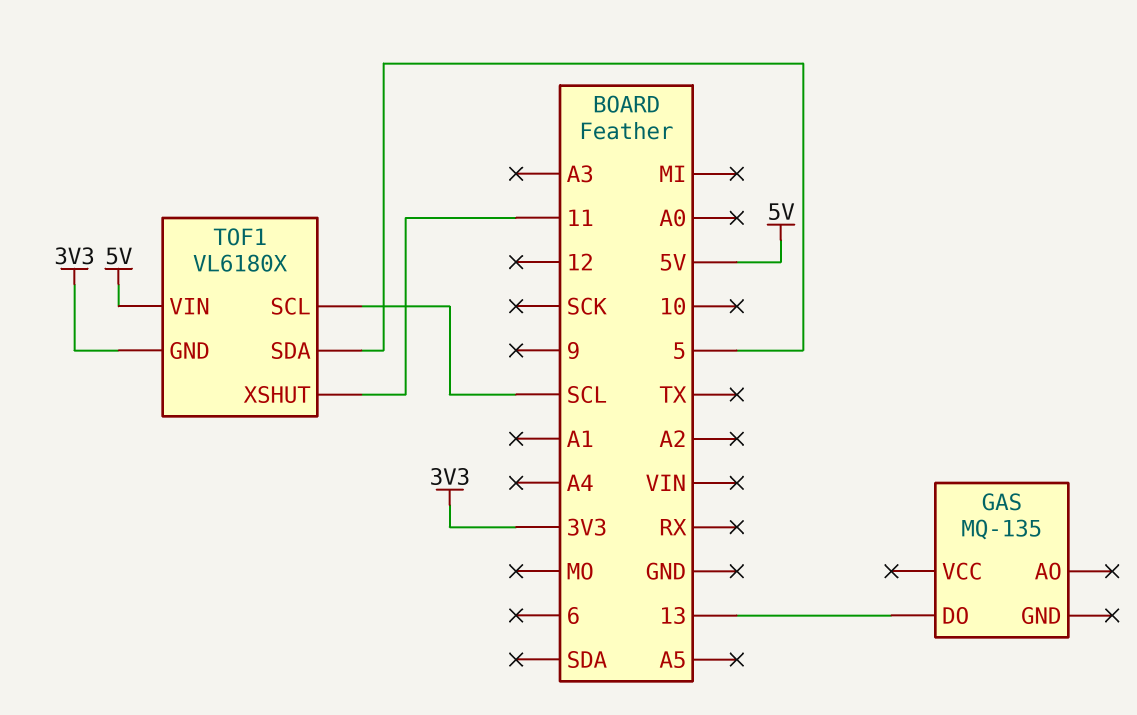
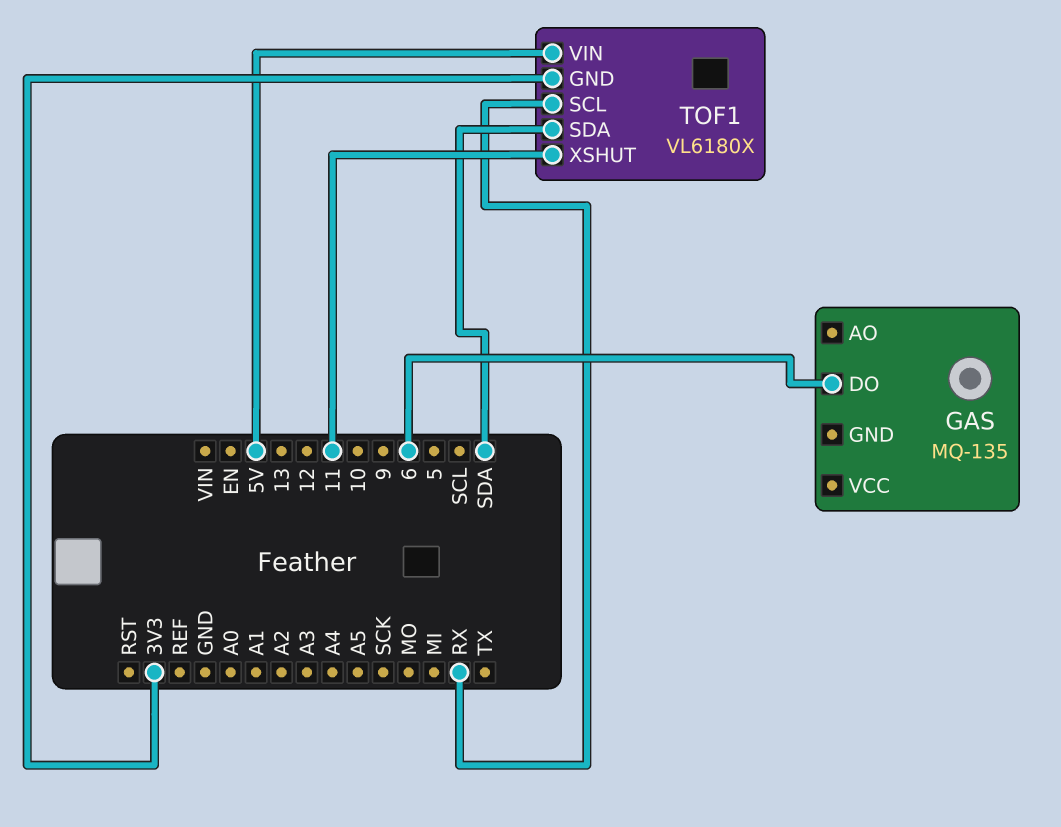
GAS pin DO: 13 -> 6
TOF1 pin SCL: SCL -> RX
TOF1 pin SDA: 5 -> SDA

